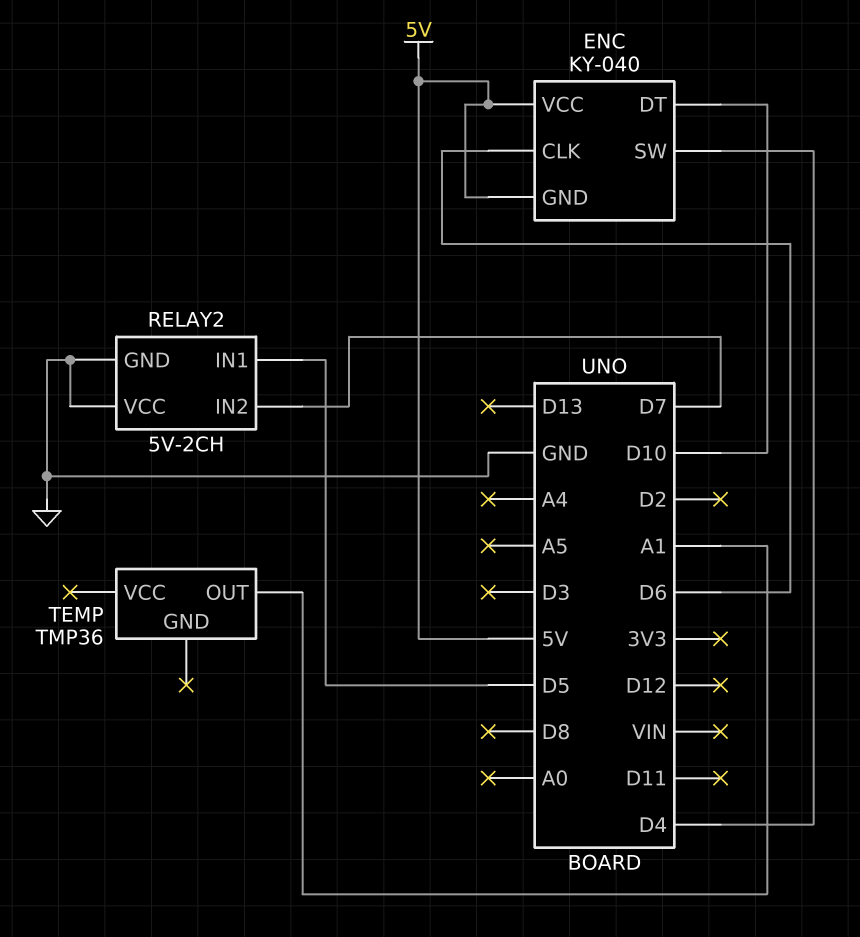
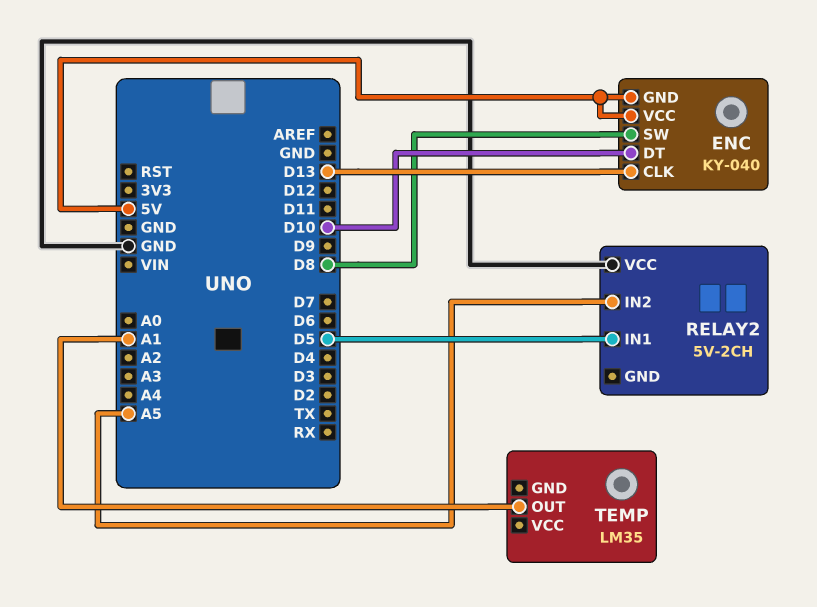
ENC pin CLK: D6 -> D13
ENC pin SW: D4 -> D8
RELAY2 pin GND: GND -> none
RELAY2 pin IN2: D7 -> A5
TEMP: TMP36 -> LM35

